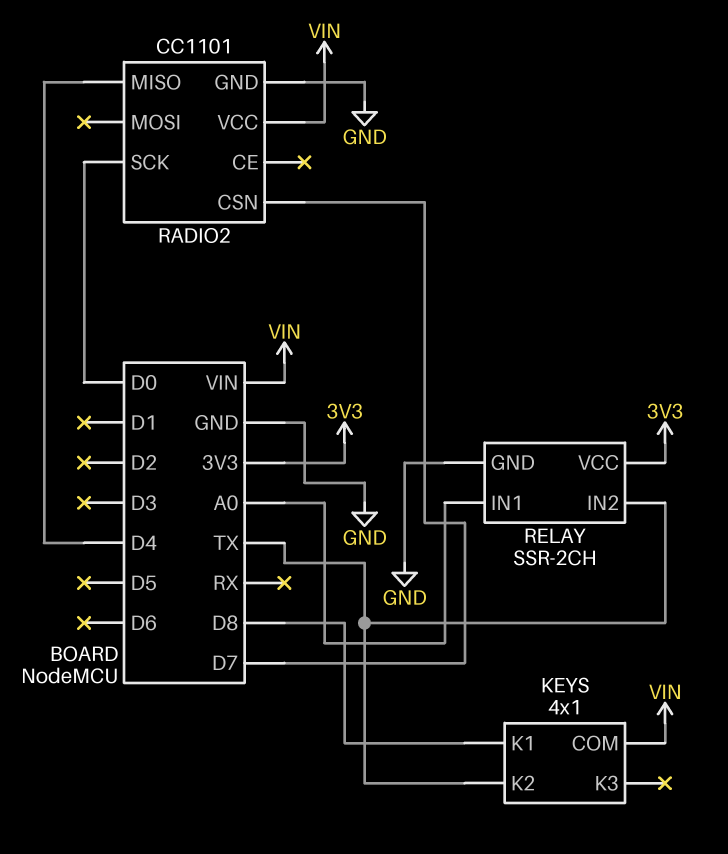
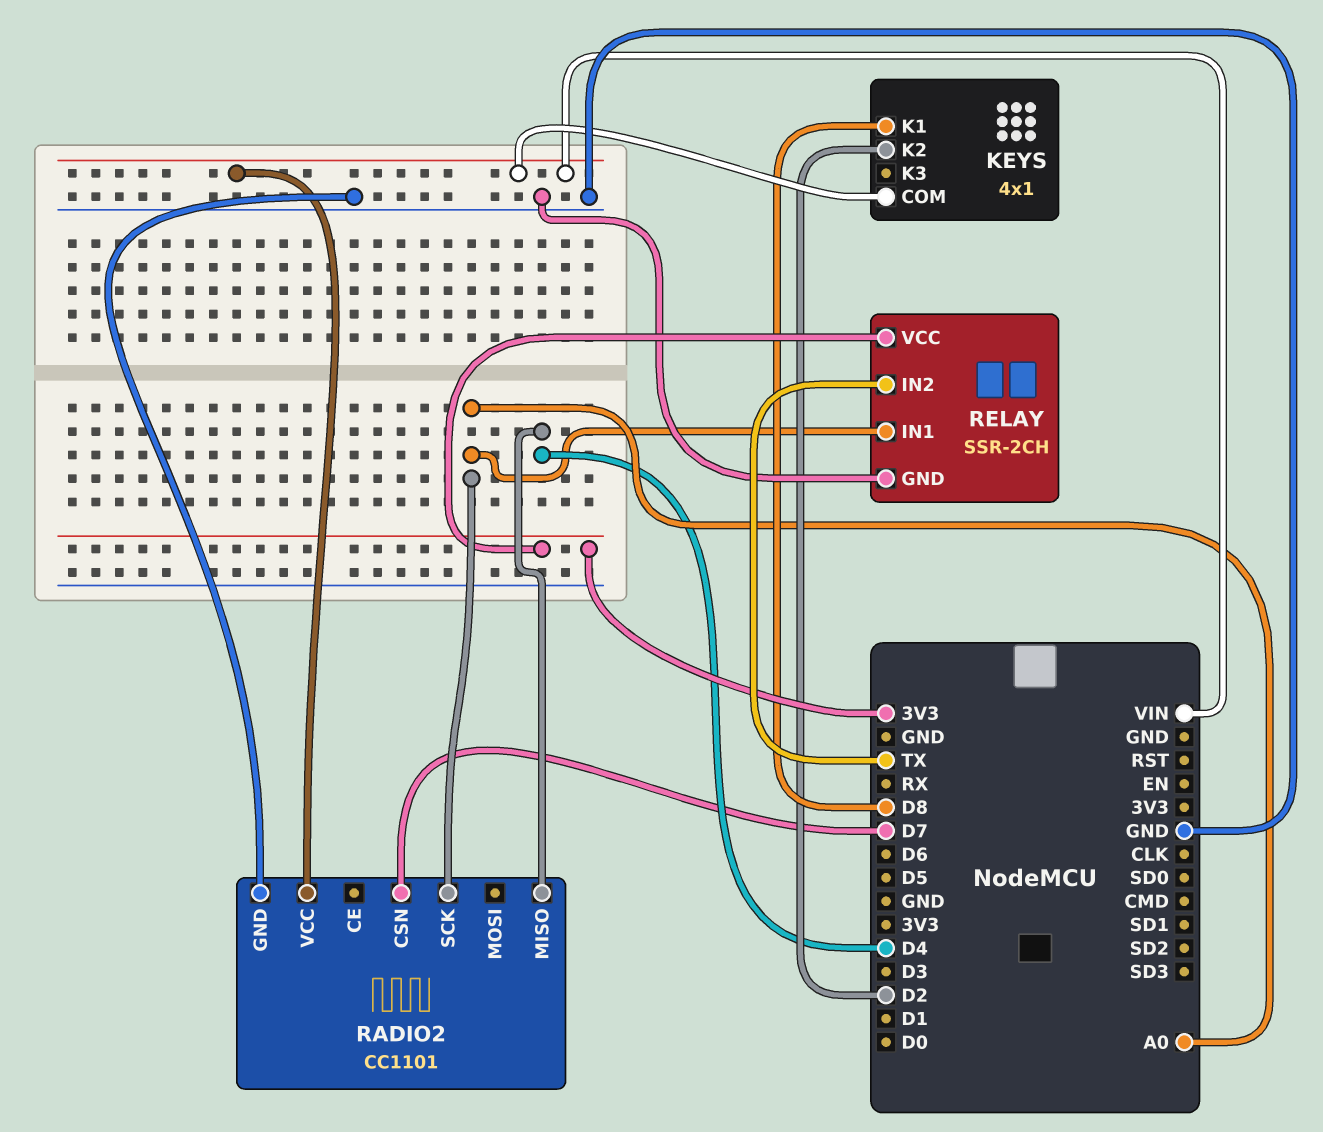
KEYS pin K2: TX -> D2
RADIO2 pin SCK: D0 -> A0

